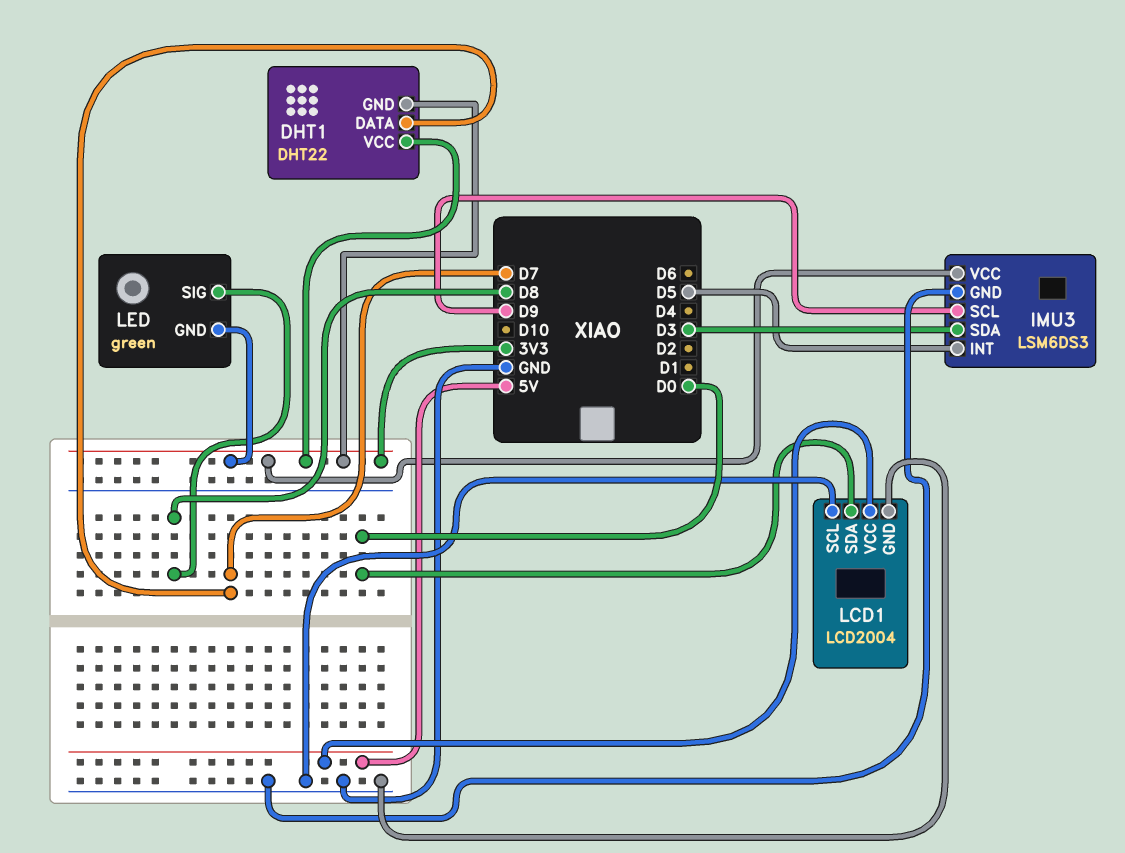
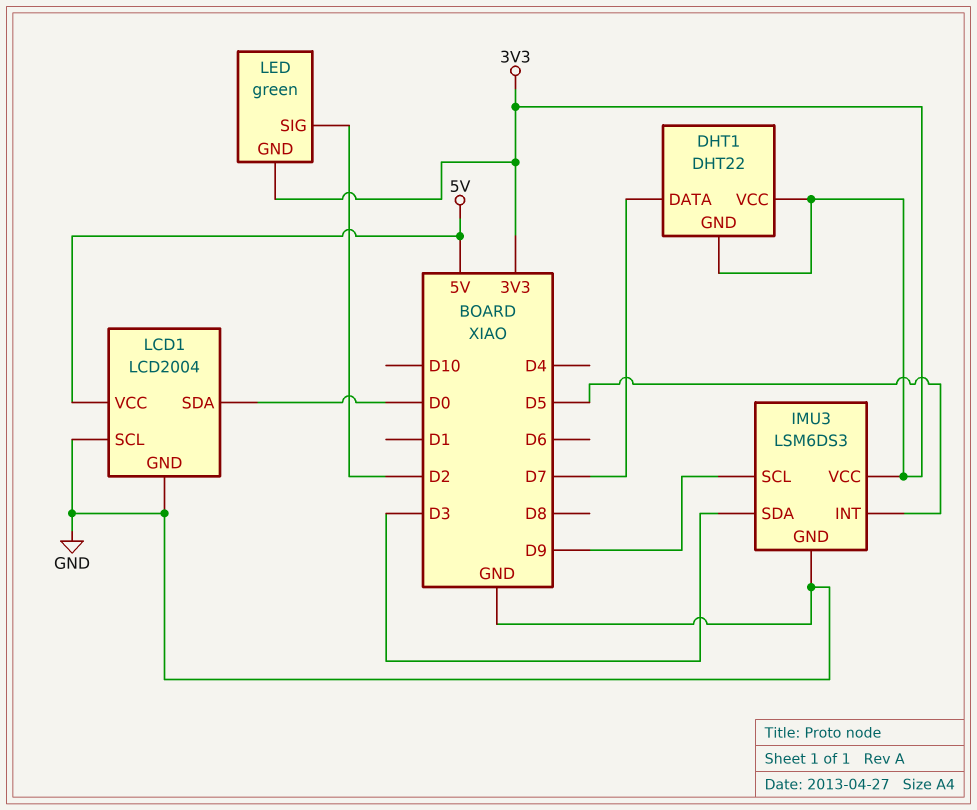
LED pin SIG: D8 -> D2

